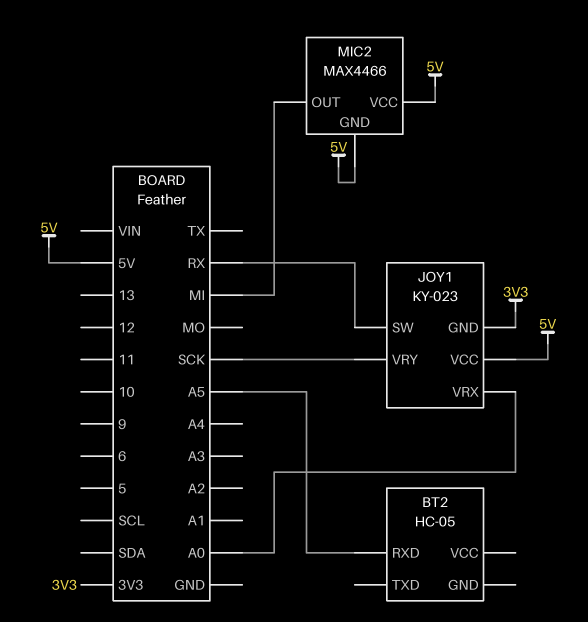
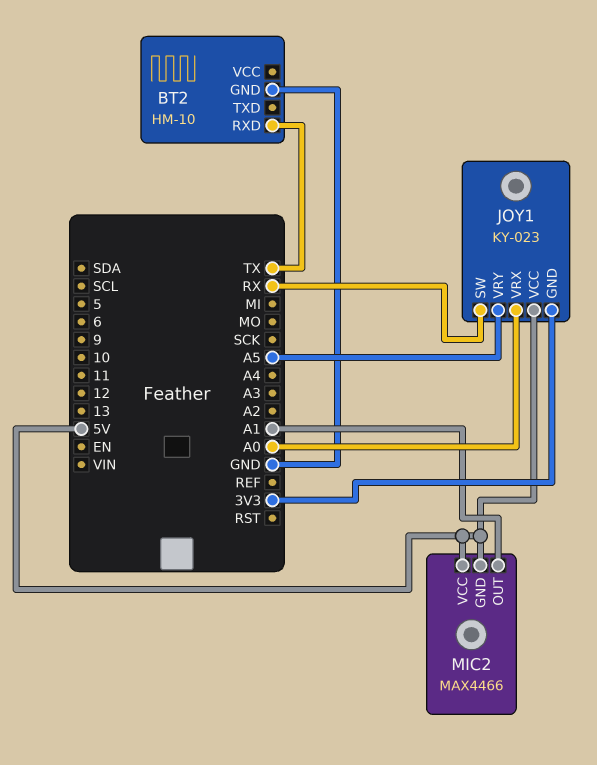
BT2: HC-05 -> HM-10
BT2 pin GND: none -> GND
BT2 pin RXD: A5 -> TX
JOY1 pin VRY: SCK -> A5
MIC2 pin OUT: MI -> A1

